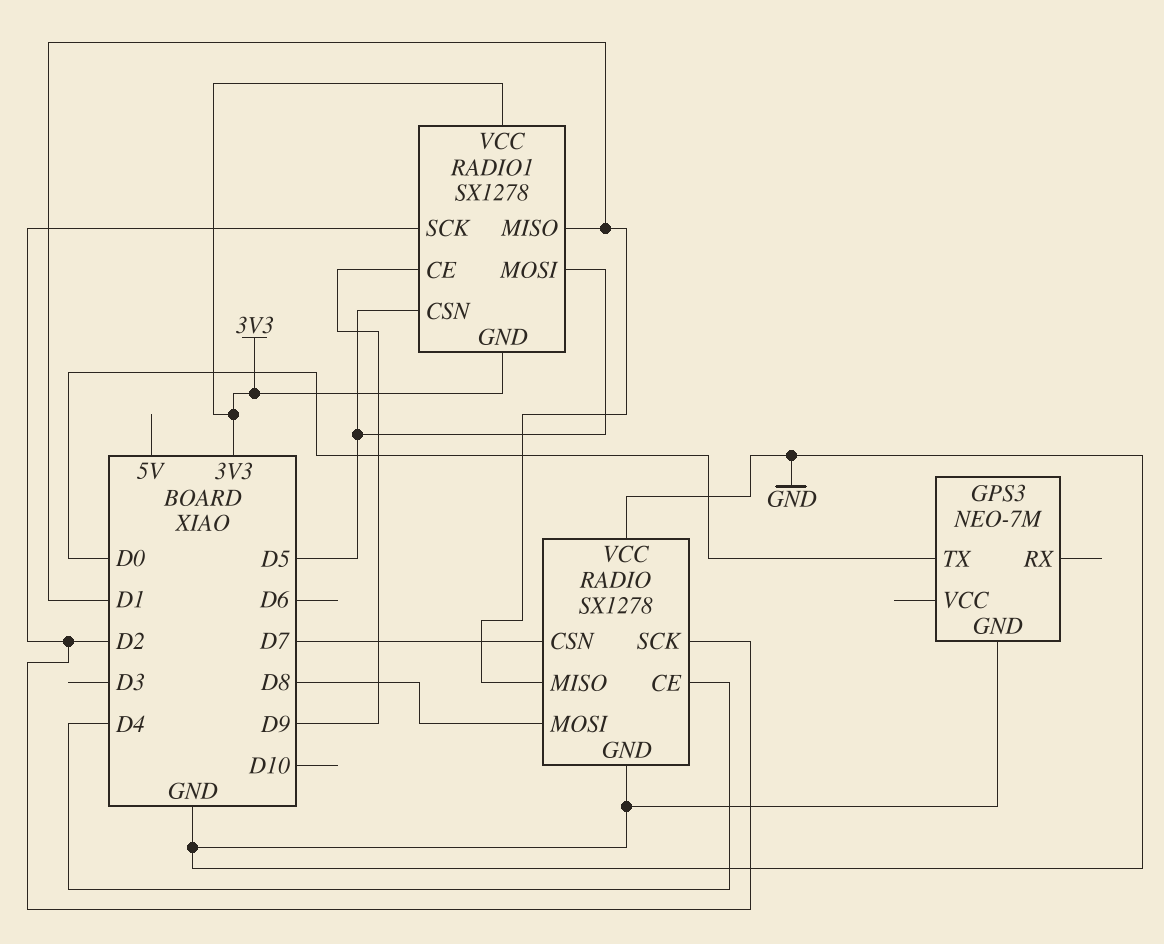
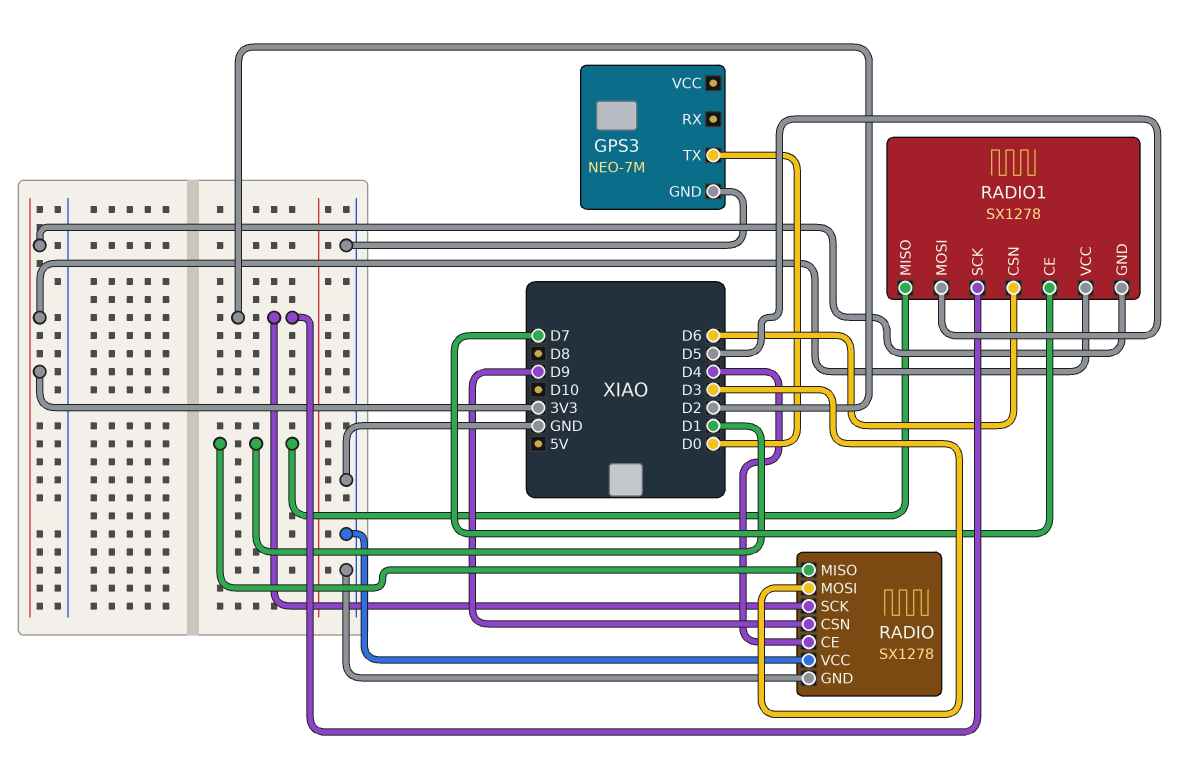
RADIO pin CSN: D7 -> D9
RADIO pin MOSI: D8 -> D3
RADIO1 pin CE: D9 -> D7
RADIO1 pin CSN: D5 -> D6

